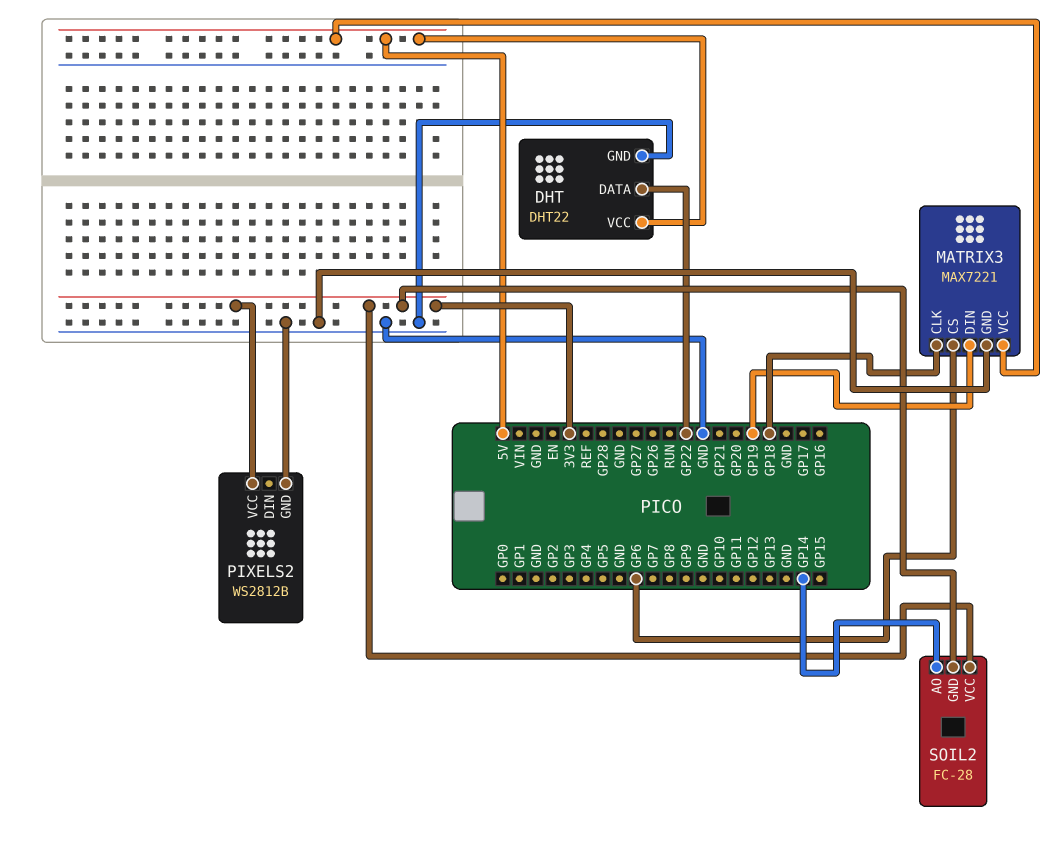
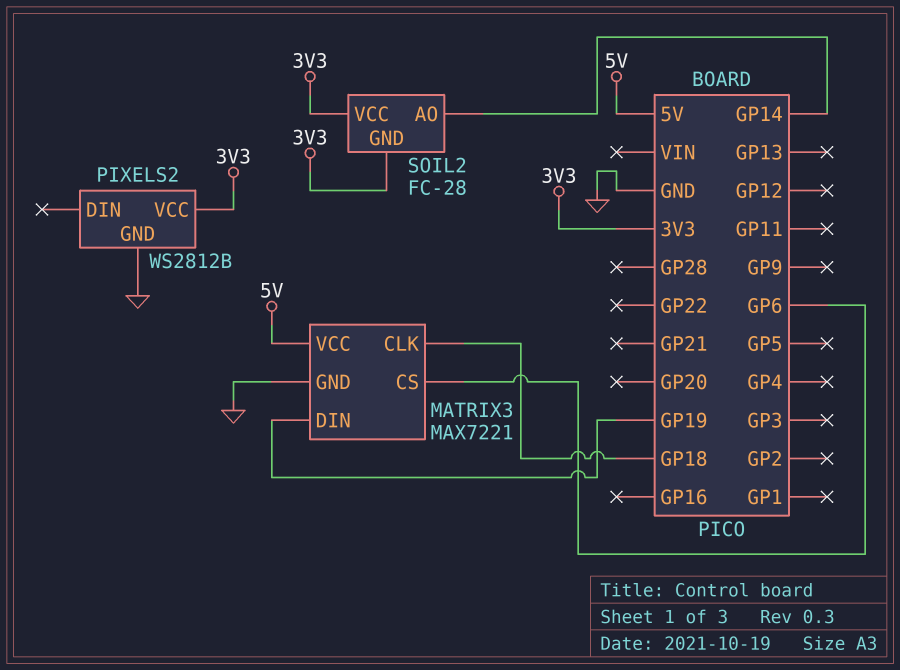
DHT: DHT22 -> none
DHT pin DATA: GP22 -> none
DHT pin GND: GND -> none
DHT pin VCC: 5V -> none

